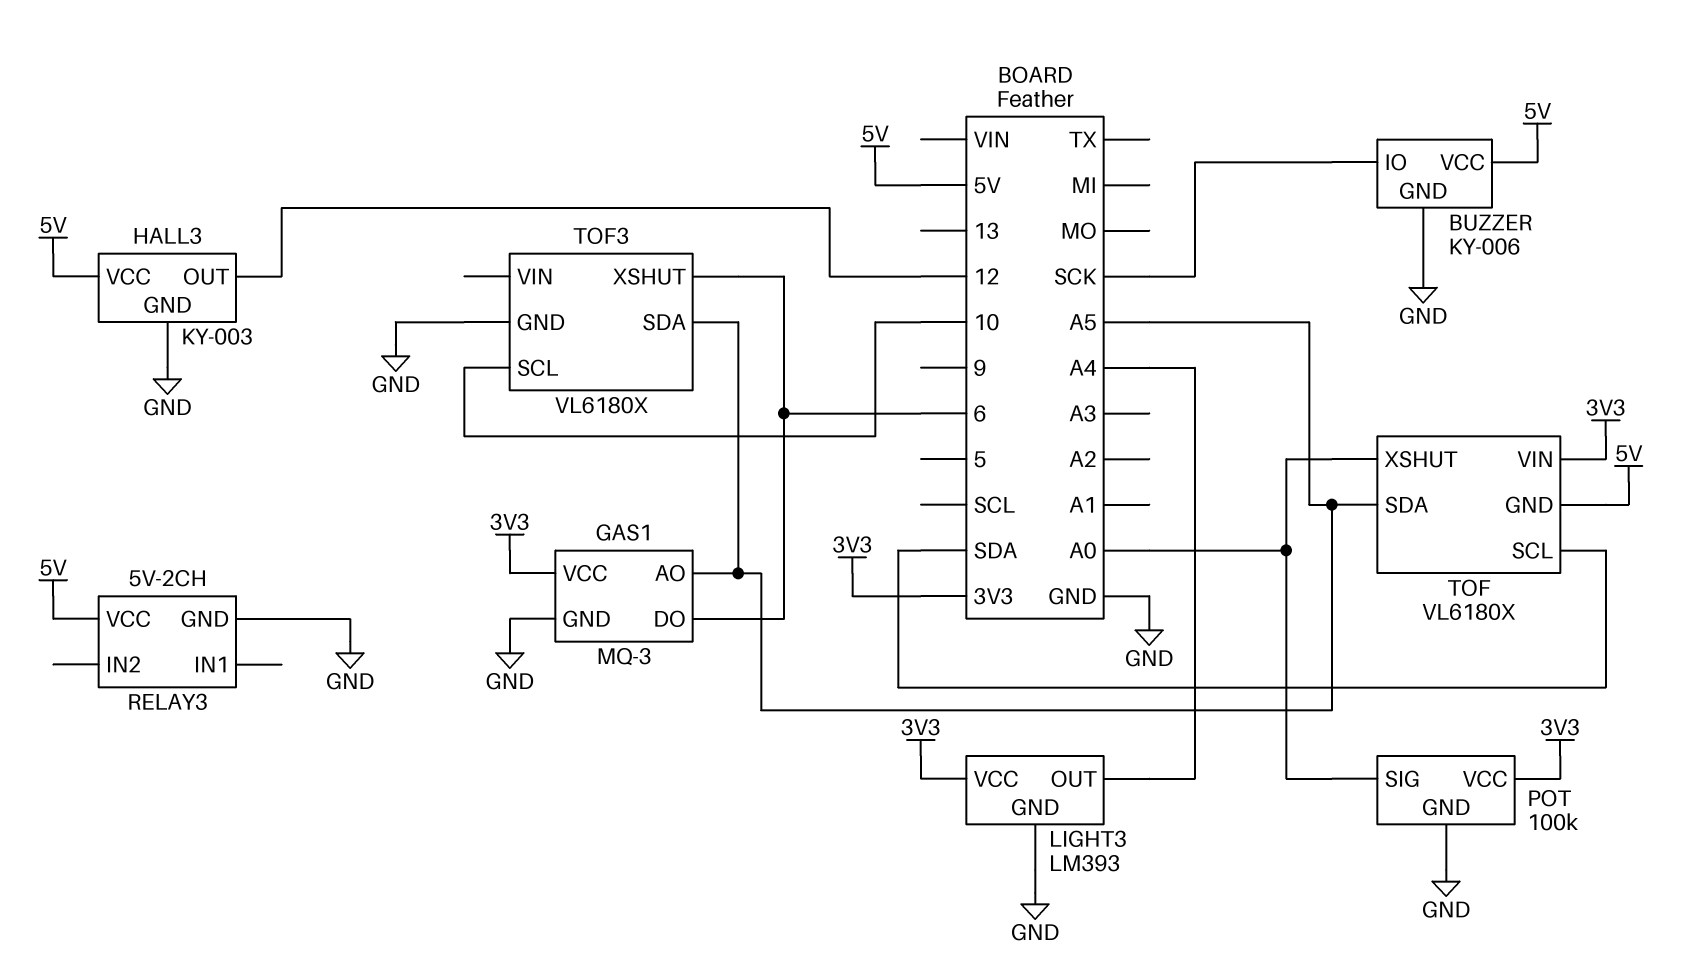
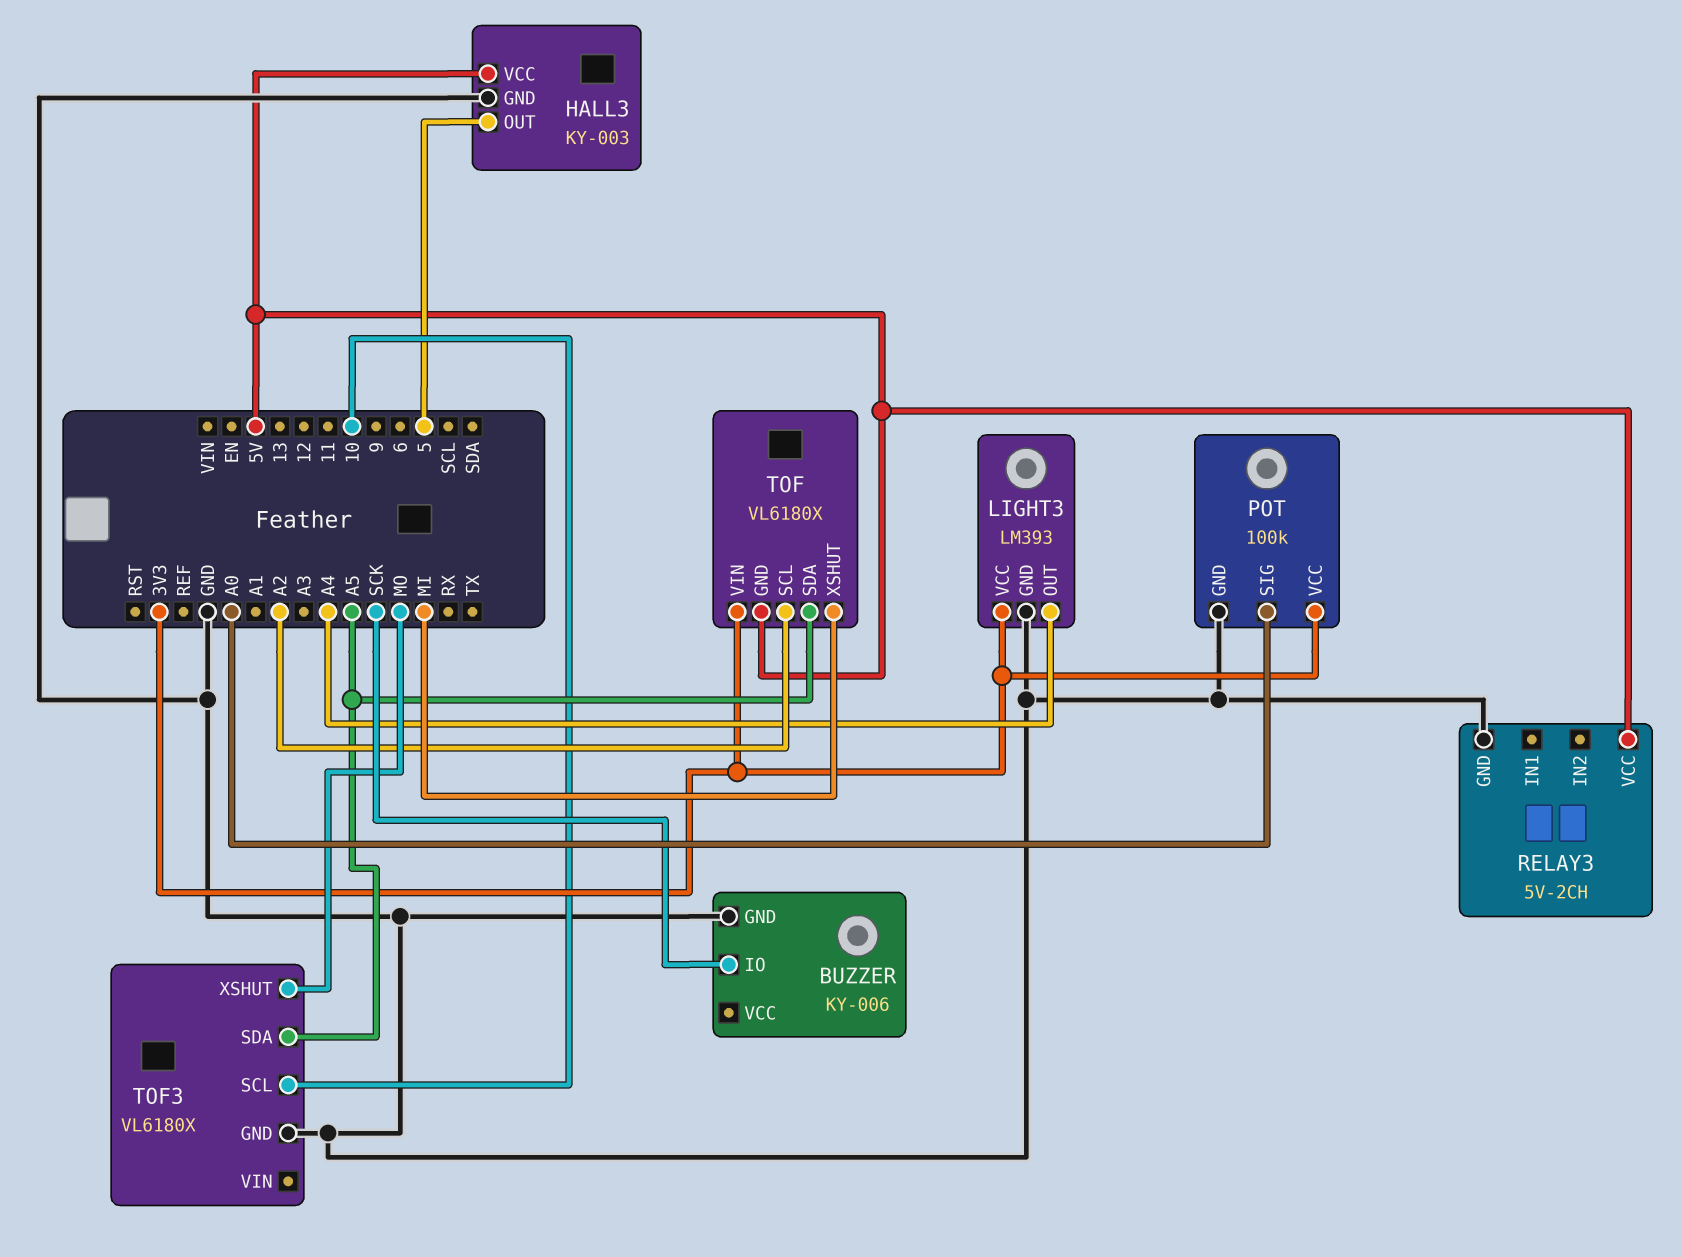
BUZZER pin VCC: 5V -> none
GAS1: MQ-3 -> none
GAS1 pin AO: A5 -> none
GAS1 pin DO: 6 -> none
GAS1 pin GND: GND -> none
GAS1 pin VCC: 3V3 -> none
HALL3 pin OUT: 12 -> 5
TOF pin SCL: SDA -> A2
TOF pin XSHUT: A0 -> MI
TOF3 pin XSHUT: 6 -> MO

